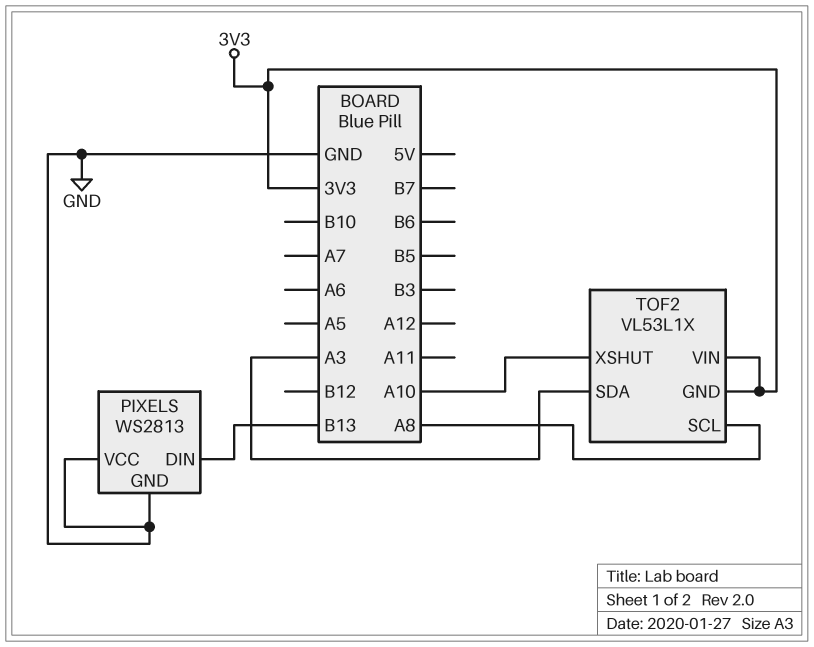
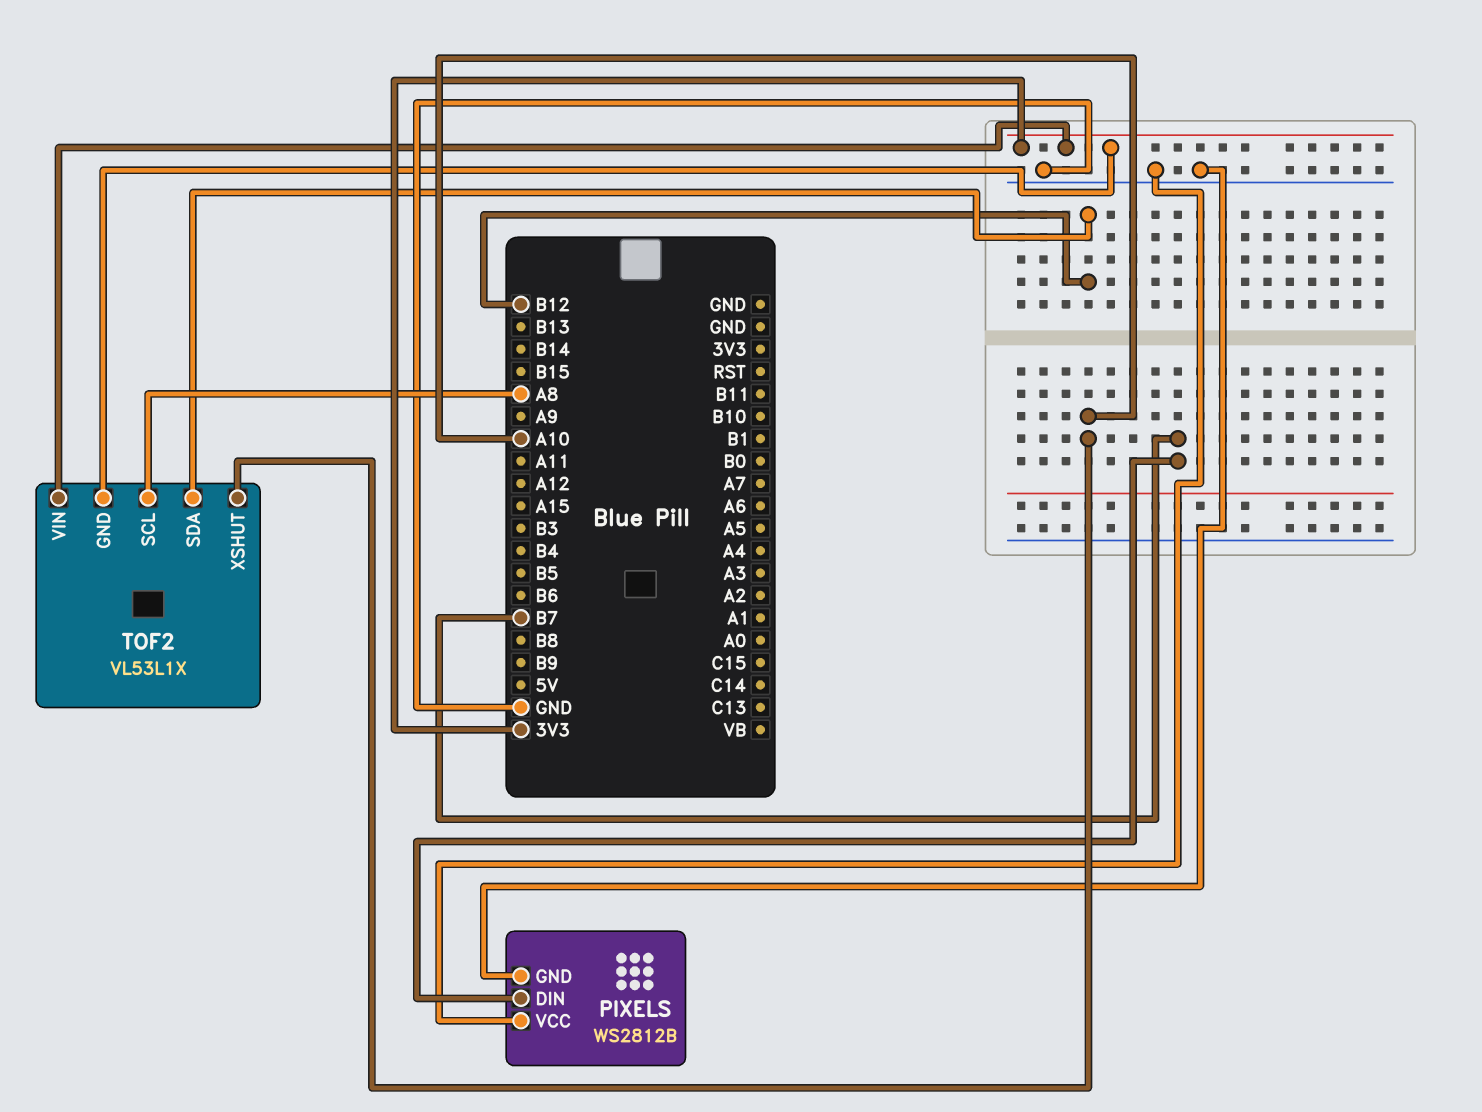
PIXELS: WS2813 -> WS2812B
PIXELS pin DIN: B13 -> B7
TOF2 pin SDA: A3 -> B12

